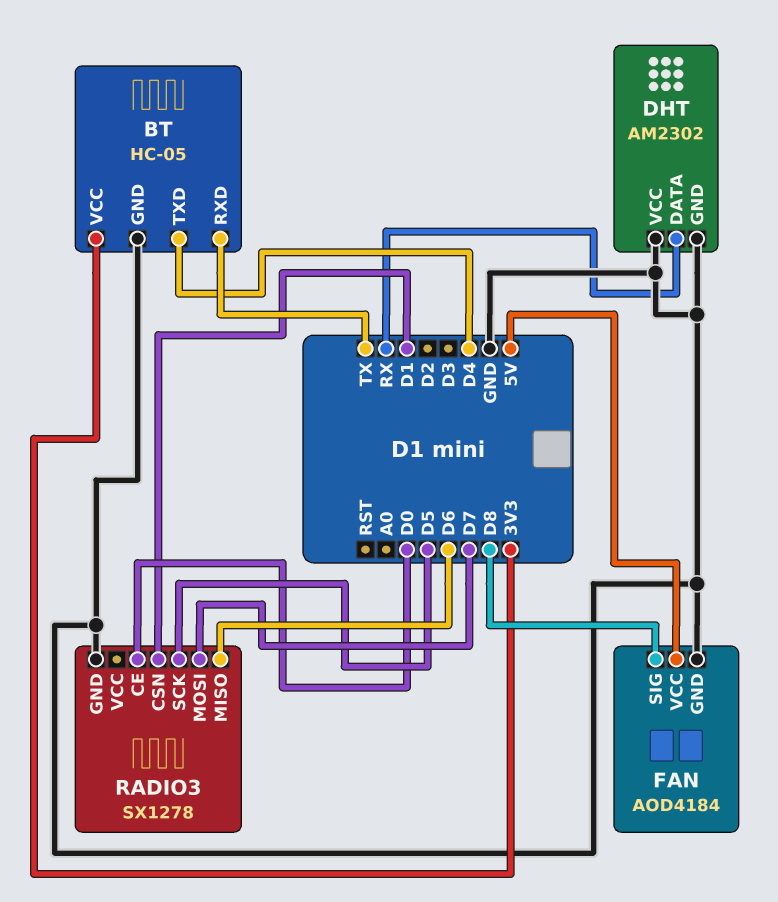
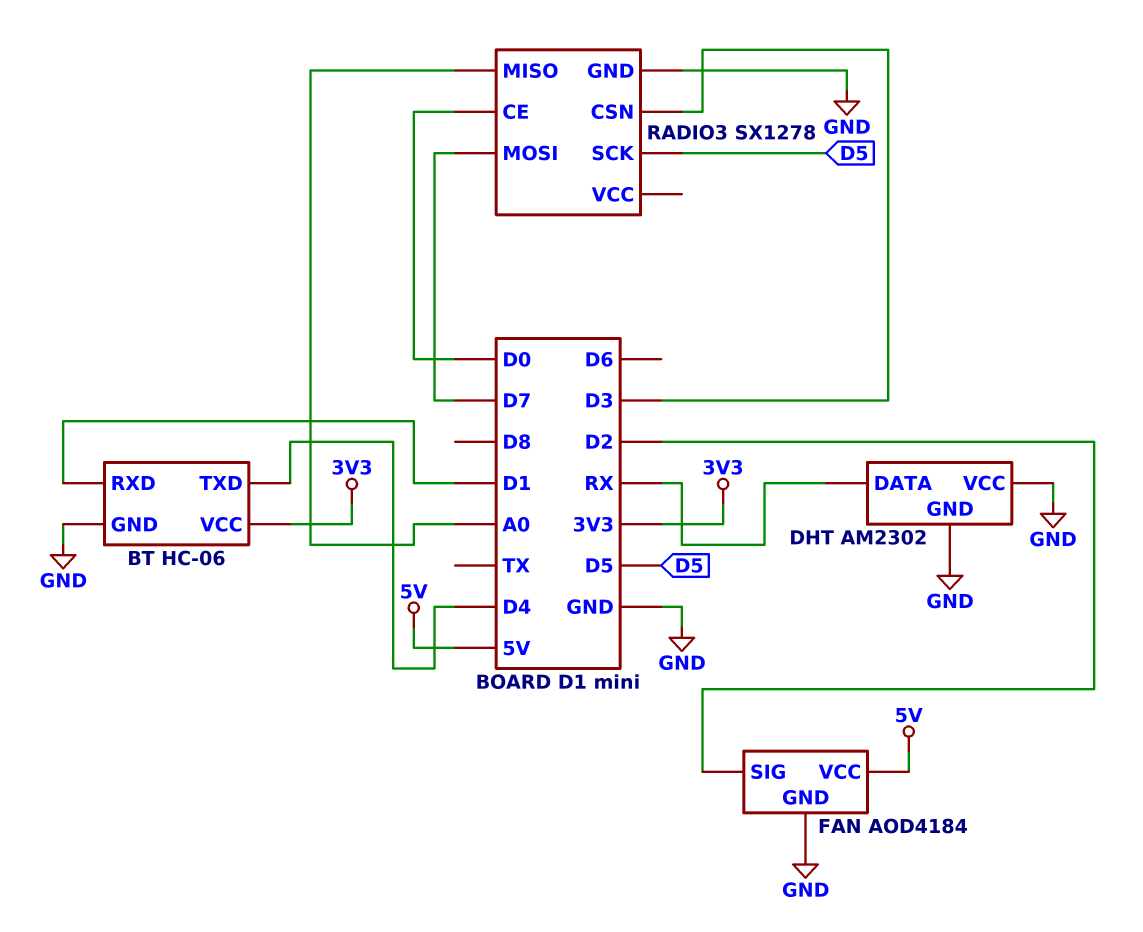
BT: HC-05 -> HC-06
BT pin RXD: TX -> D1
FAN pin SIG: D8 -> D2
RADIO3 pin CSN: D1 -> D3
RADIO3 pin MISO: D6 -> A0

